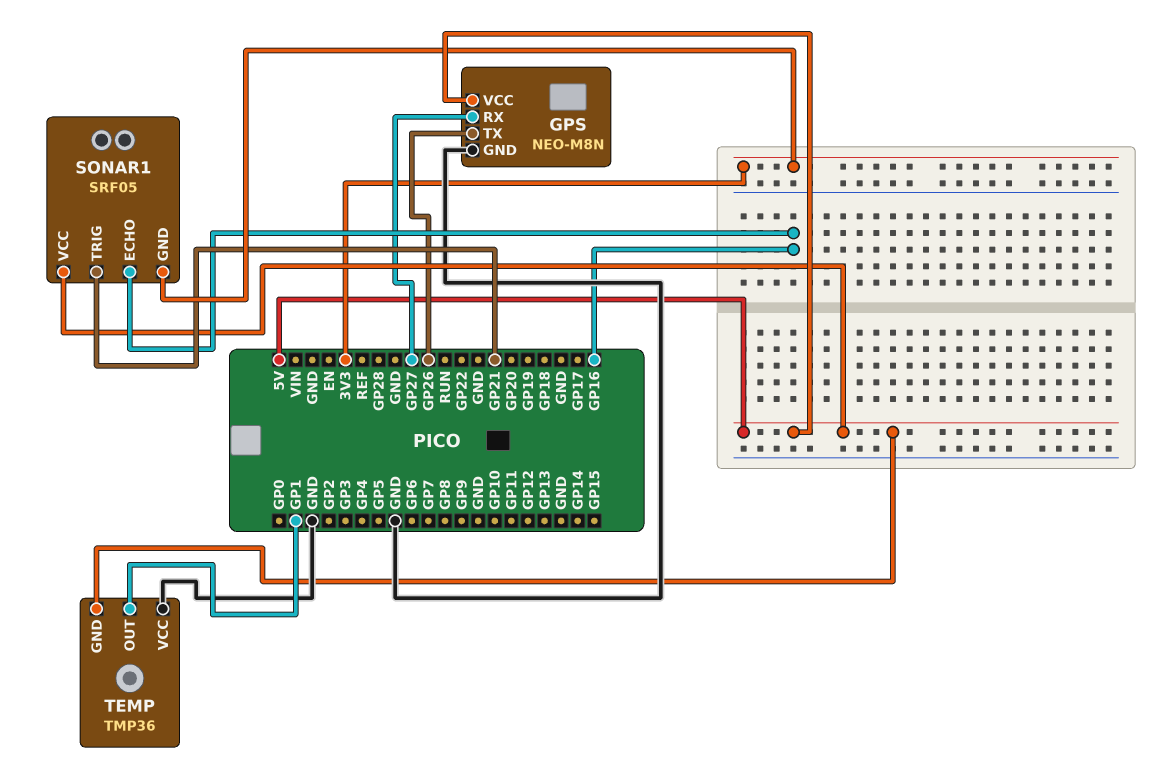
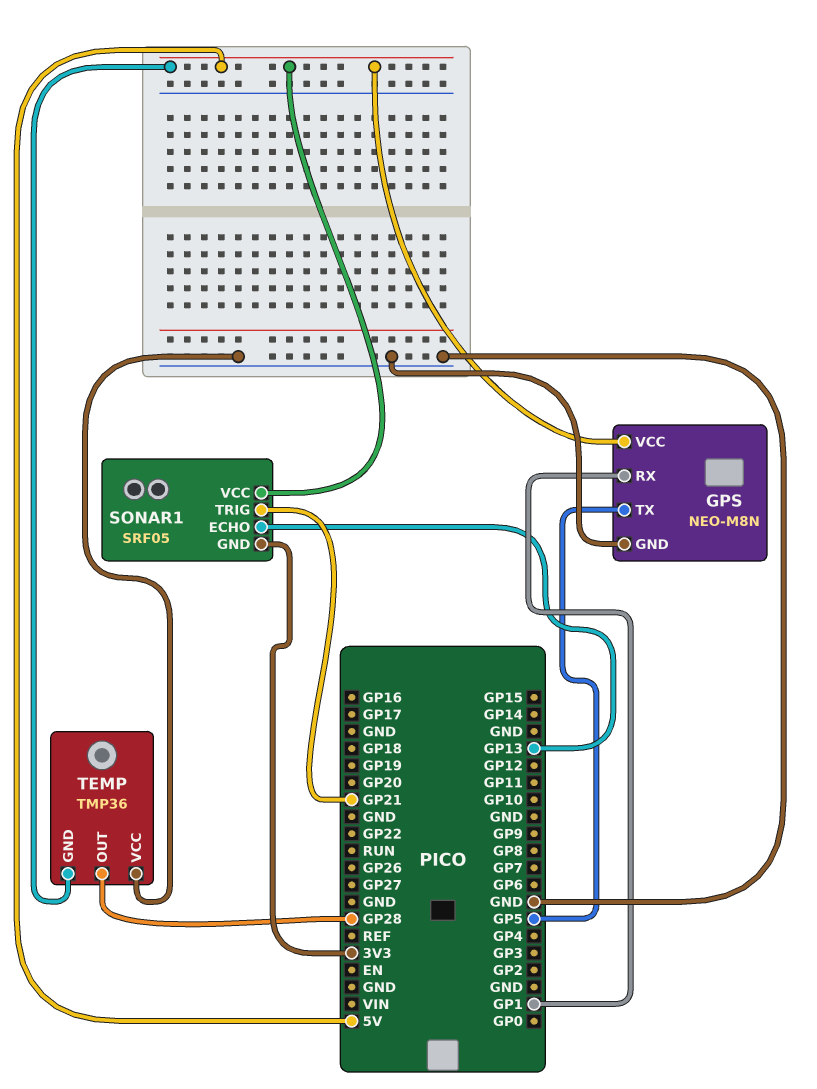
GPS pin RX: GP27 -> GP1
GPS pin TX: GP26 -> GP5
SONAR1 pin ECHO: GP16 -> GP13
TEMP pin OUT: GP1 -> GP28

